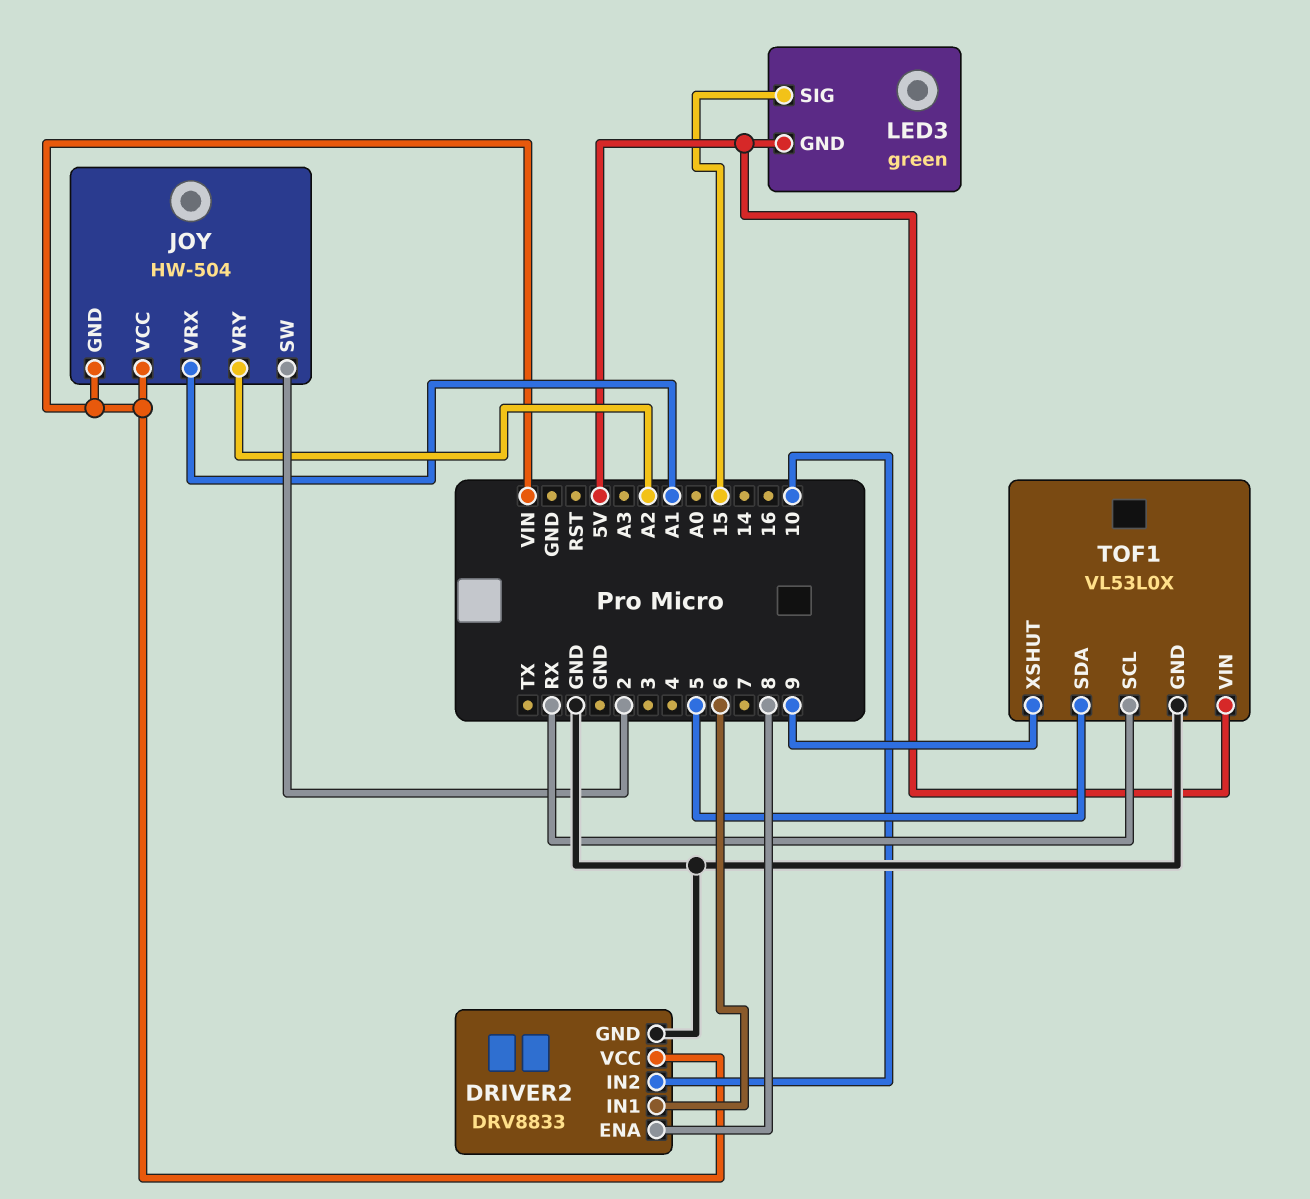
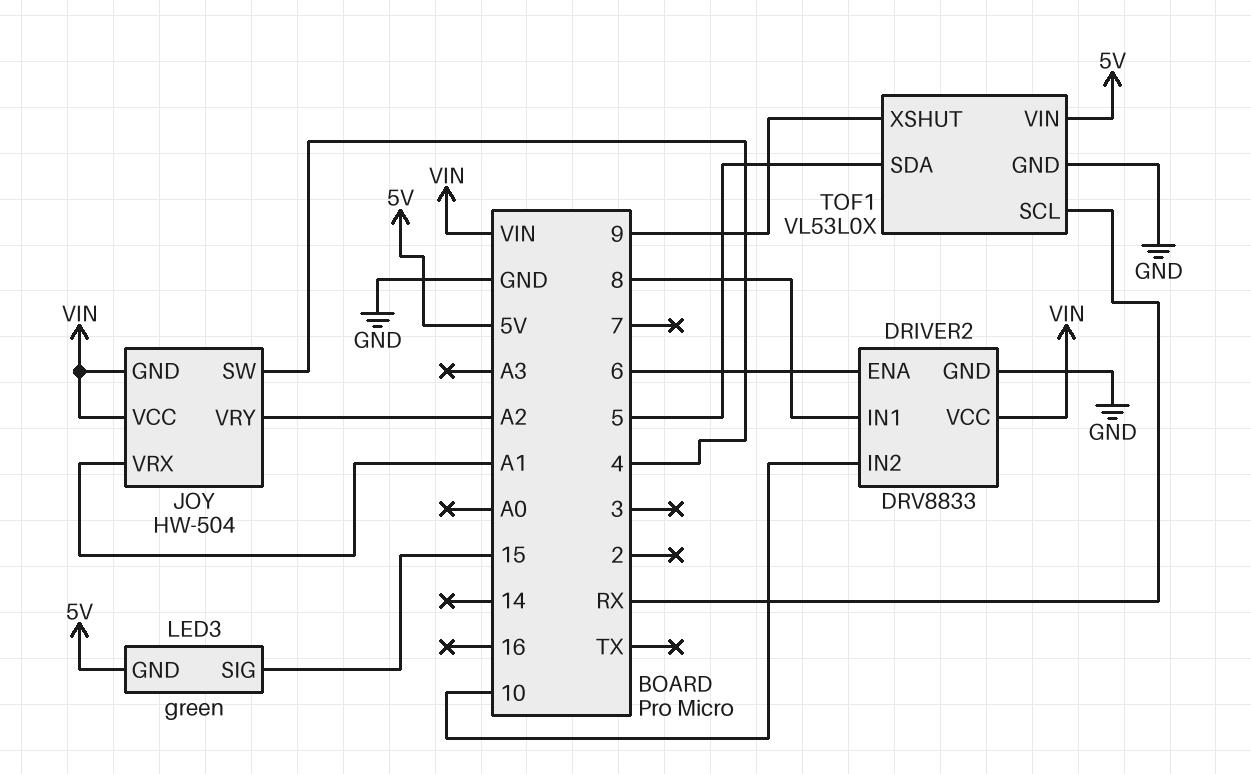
DRIVER2 pin ENA: 8 -> 6
DRIVER2 pin IN1: 6 -> 8
JOY pin SW: 2 -> 4

